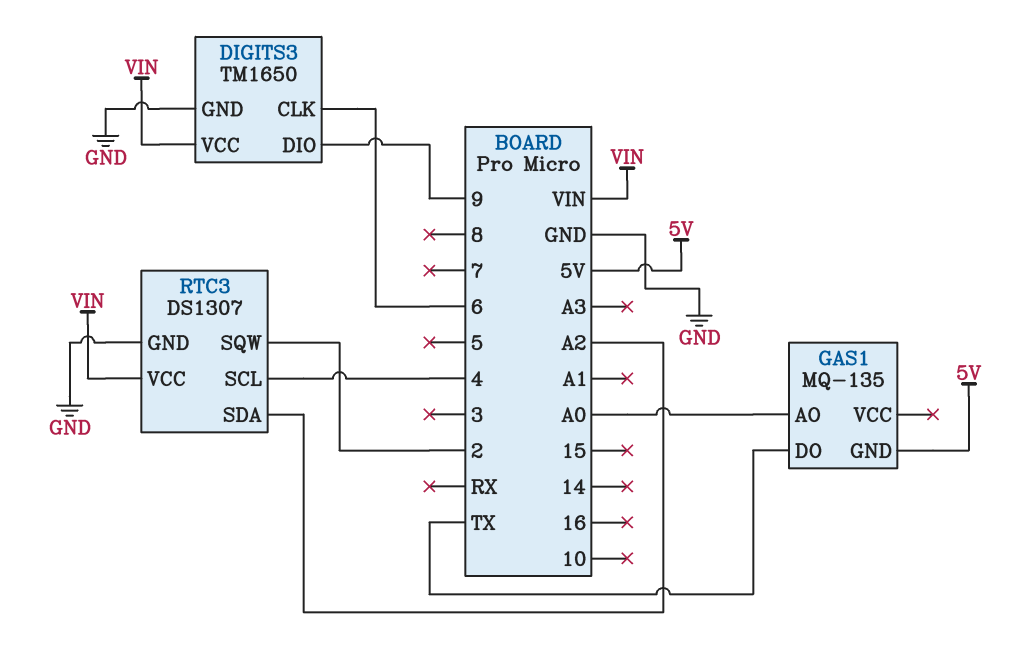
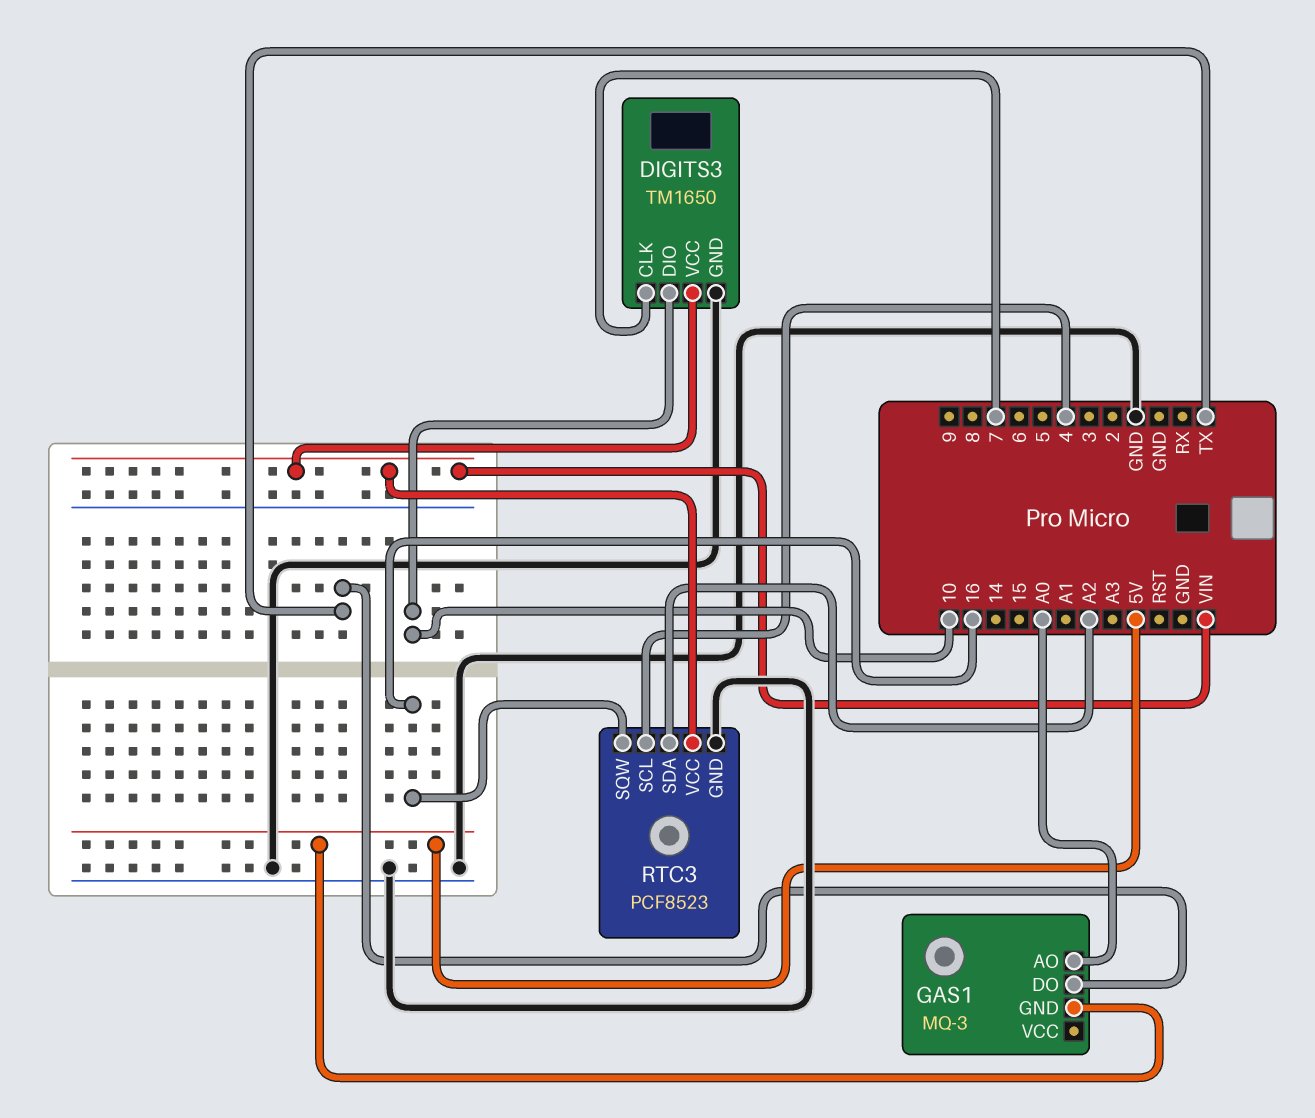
DIGITS3 pin CLK: 6 -> 7
DIGITS3 pin DIO: 9 -> 10
GAS1: MQ-135 -> MQ-3
RTC3: DS1307 -> PCF8523
RTC3 pin SQW: 2 -> 16

